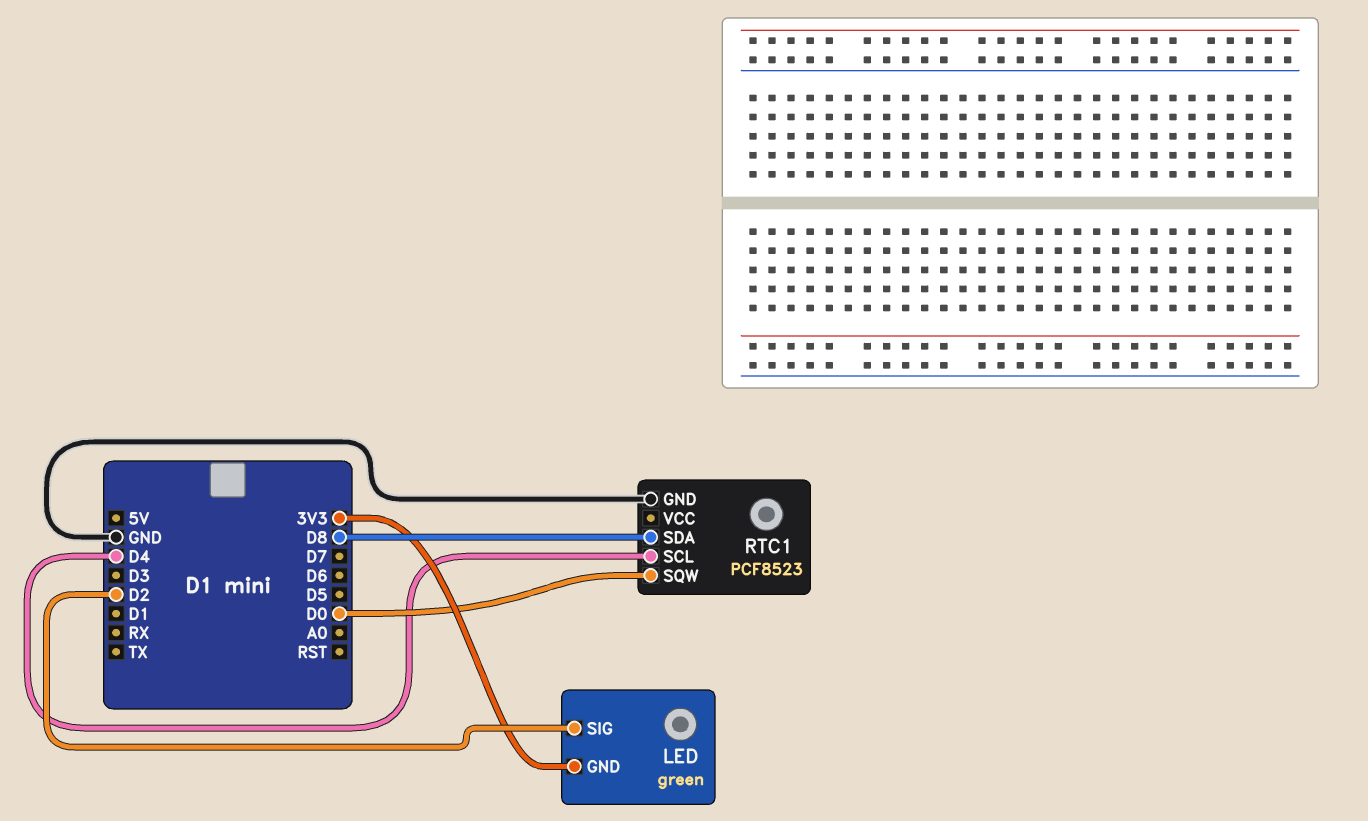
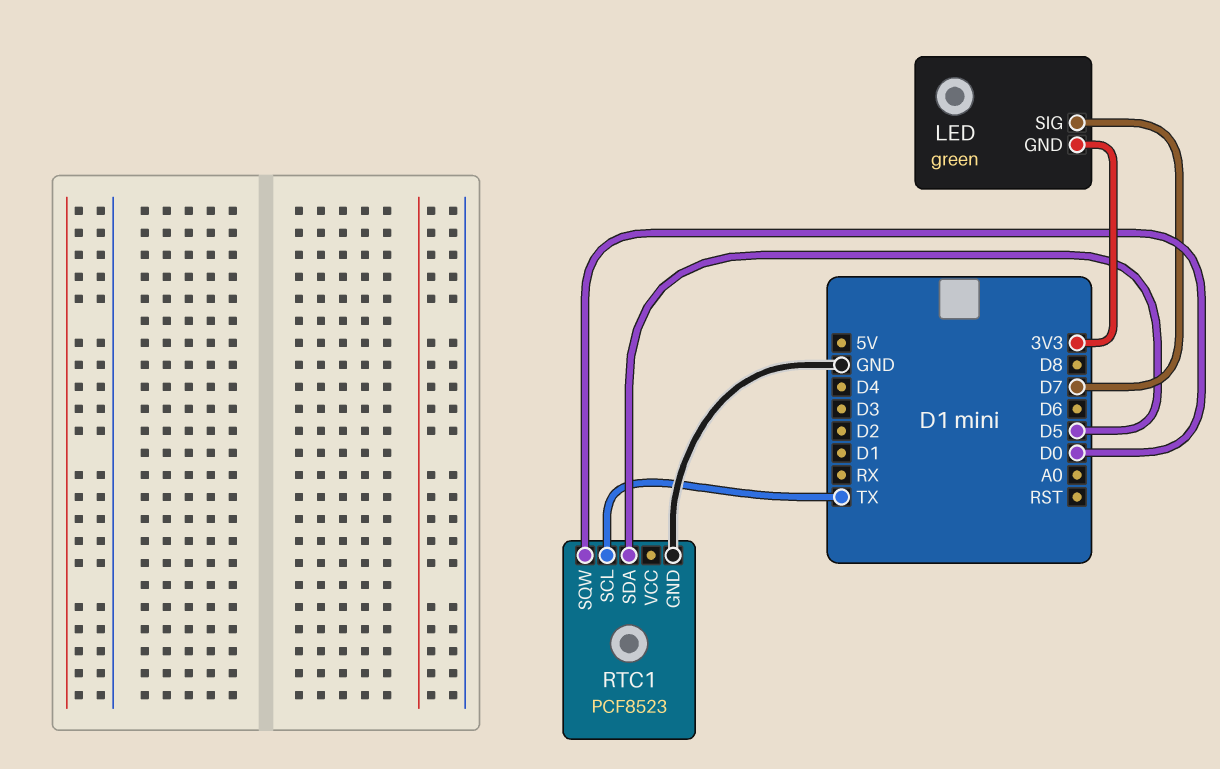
LED pin SIG: D2 -> D7
RTC1 pin SCL: D4 -> TX
RTC1 pin SDA: D8 -> D5

